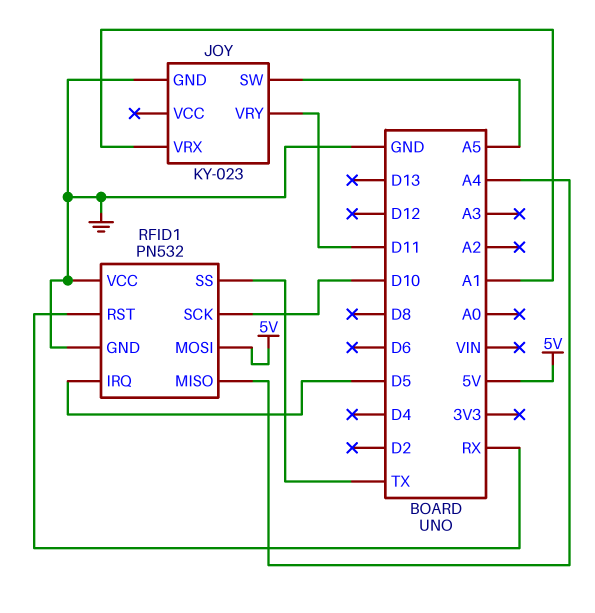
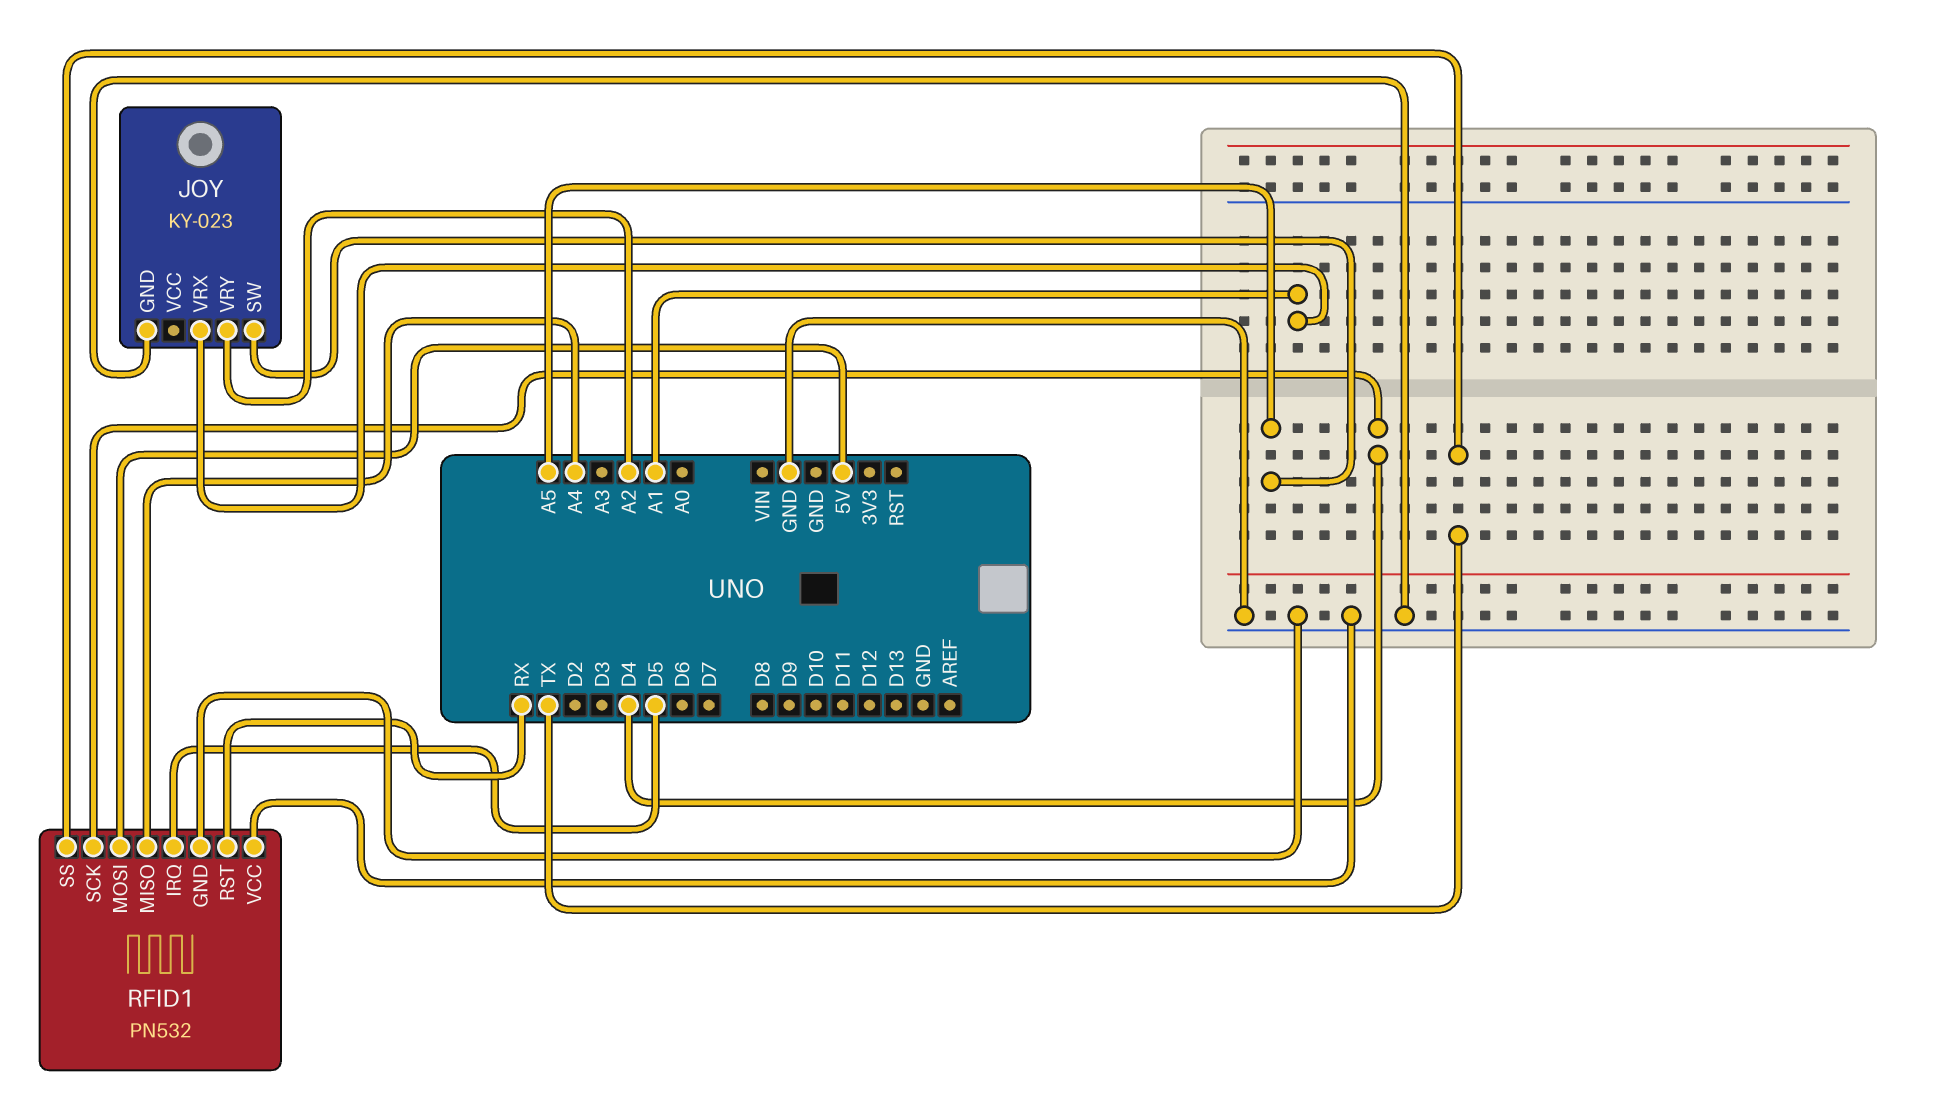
JOY pin VRY: D11 -> A2
RFID1 pin SCK: D10 -> D4

